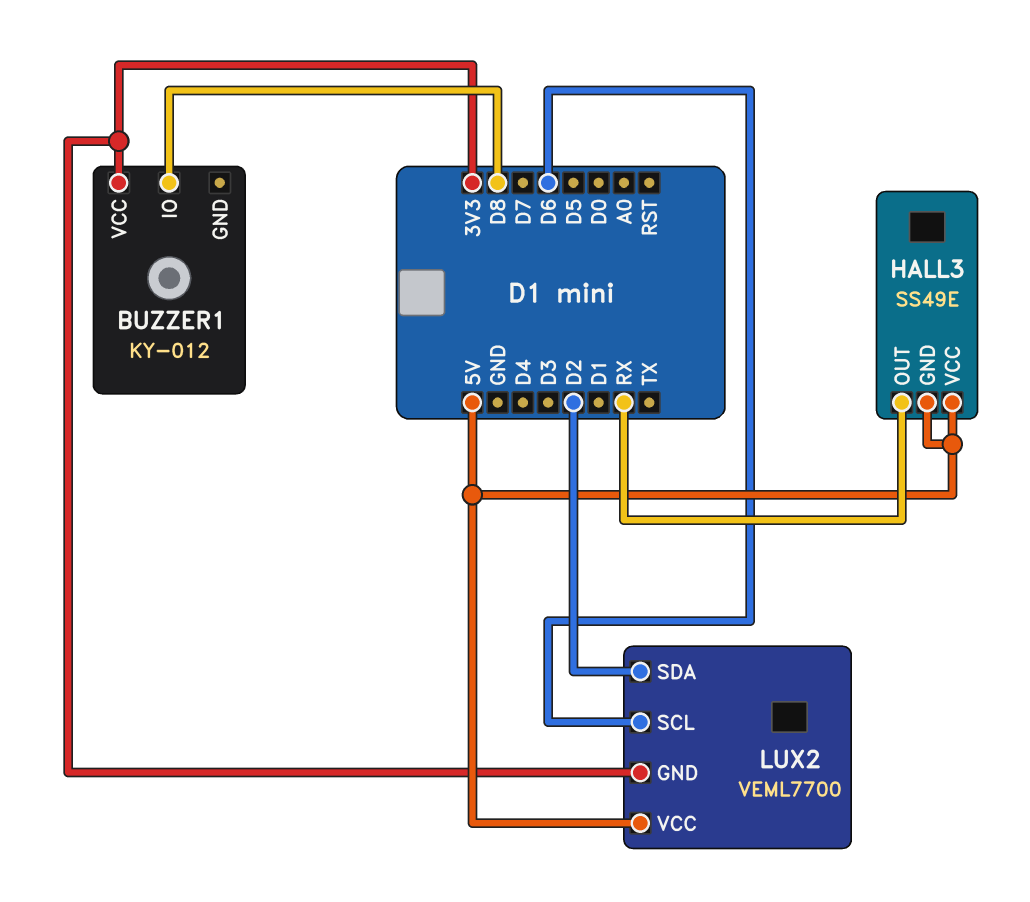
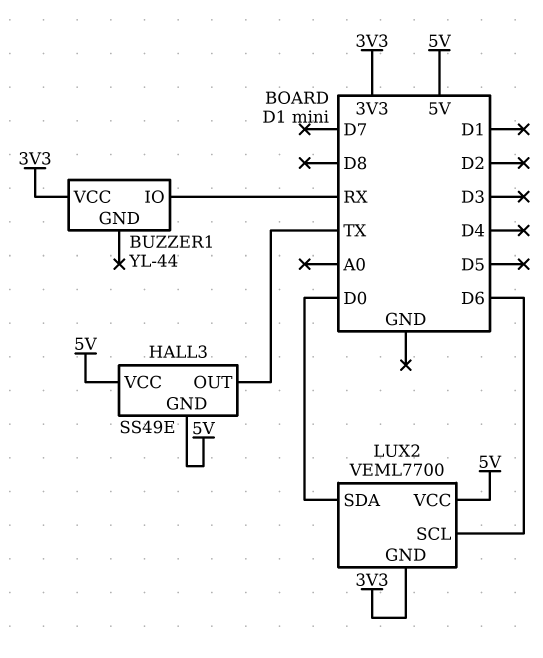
BUZZER1: KY-012 -> YL-44
BUZZER1 pin IO: D8 -> RX
HALL3 pin OUT: RX -> TX
LUX2 pin SDA: D2 -> D0

